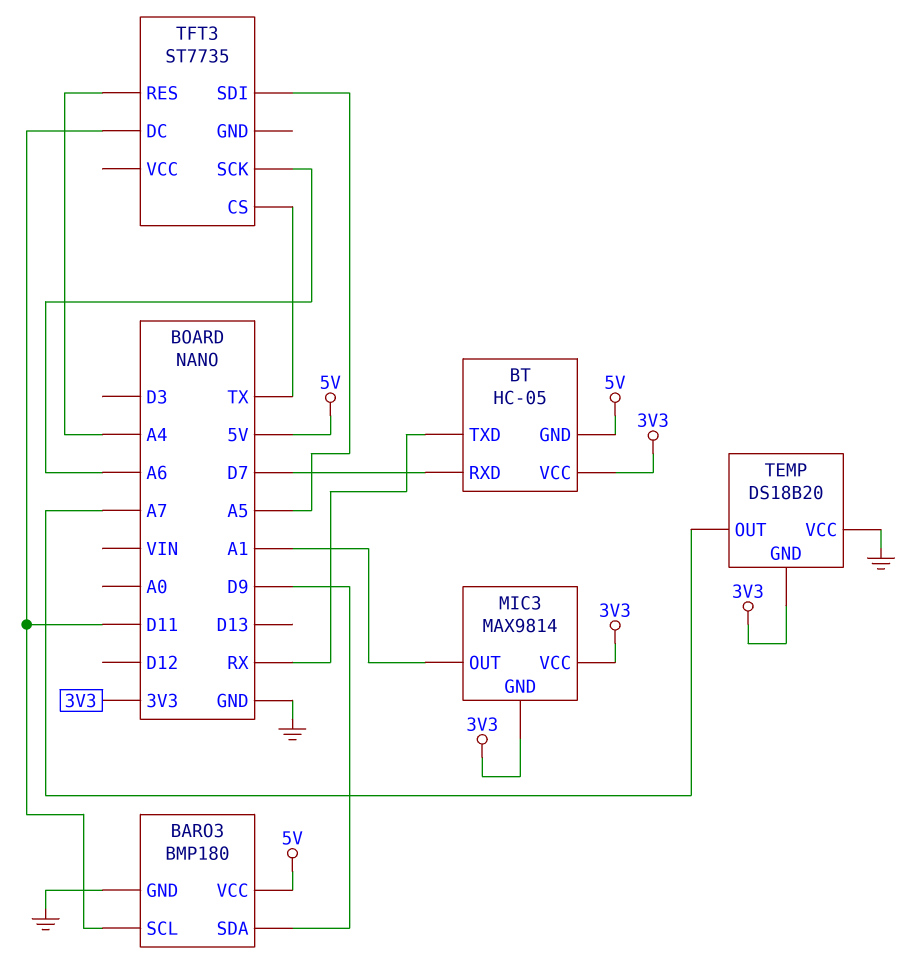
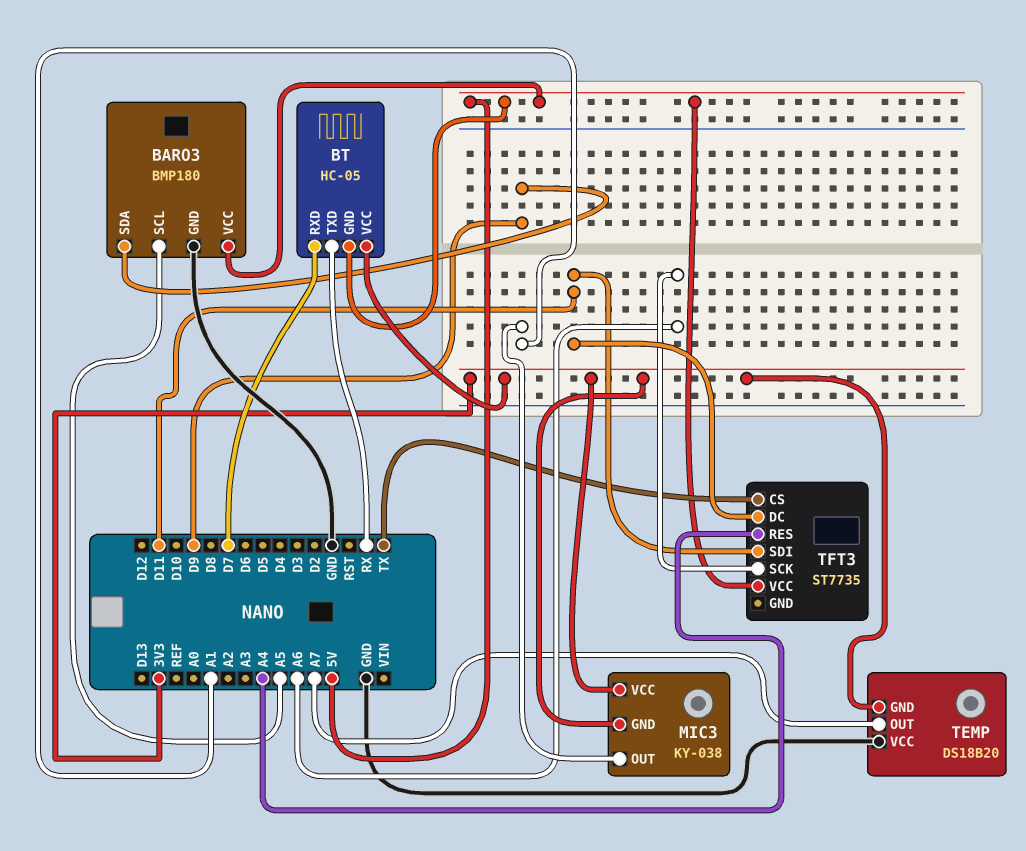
BARO3 pin SCL: D11 -> A5
MIC3: MAX9814 -> KY-038
TFT3 pin SDI: A5 -> D11
TFT3 pin VCC: none -> 5V

